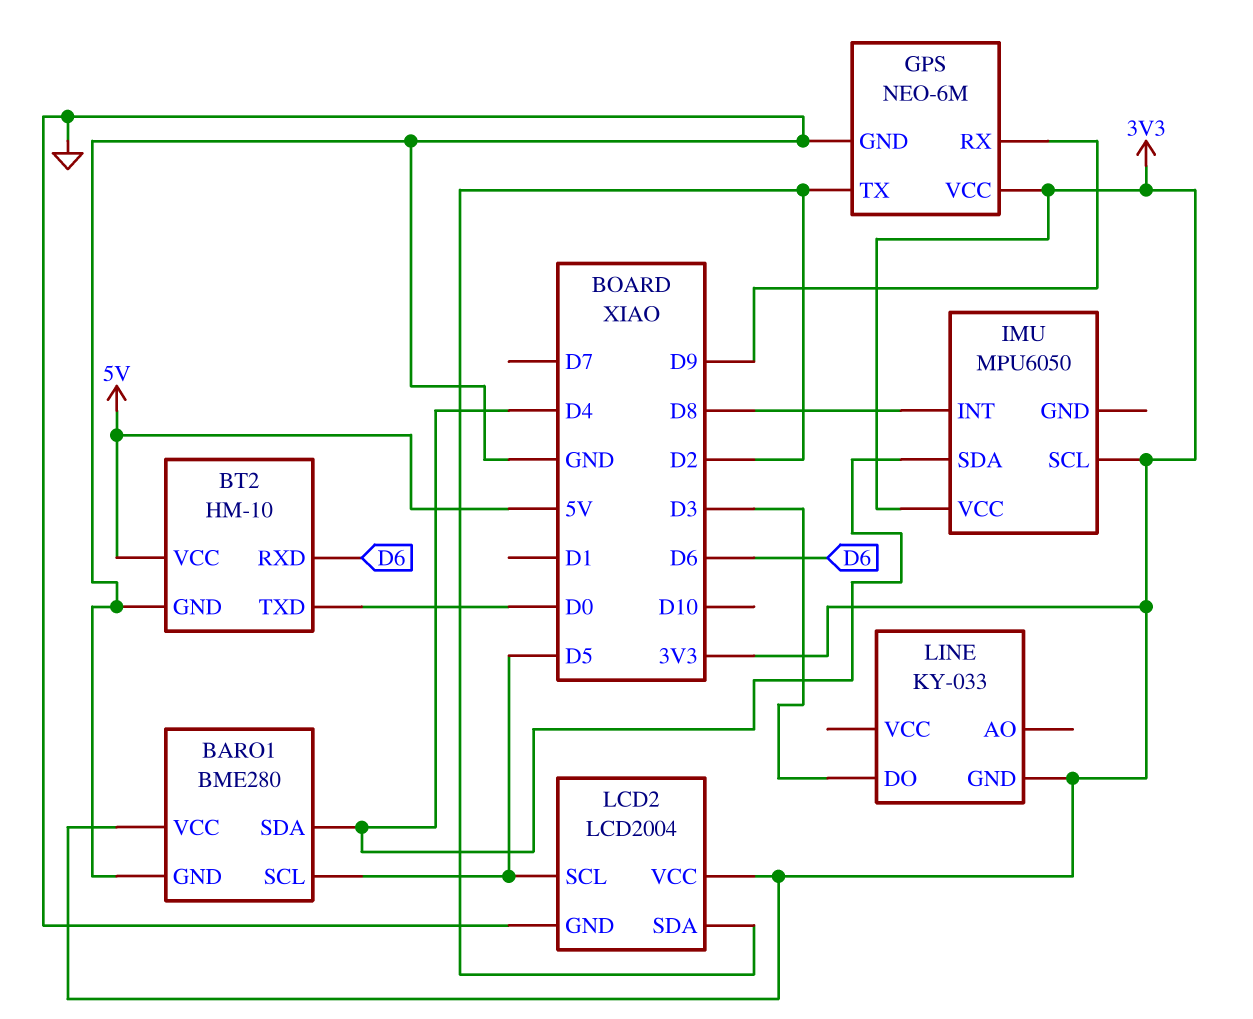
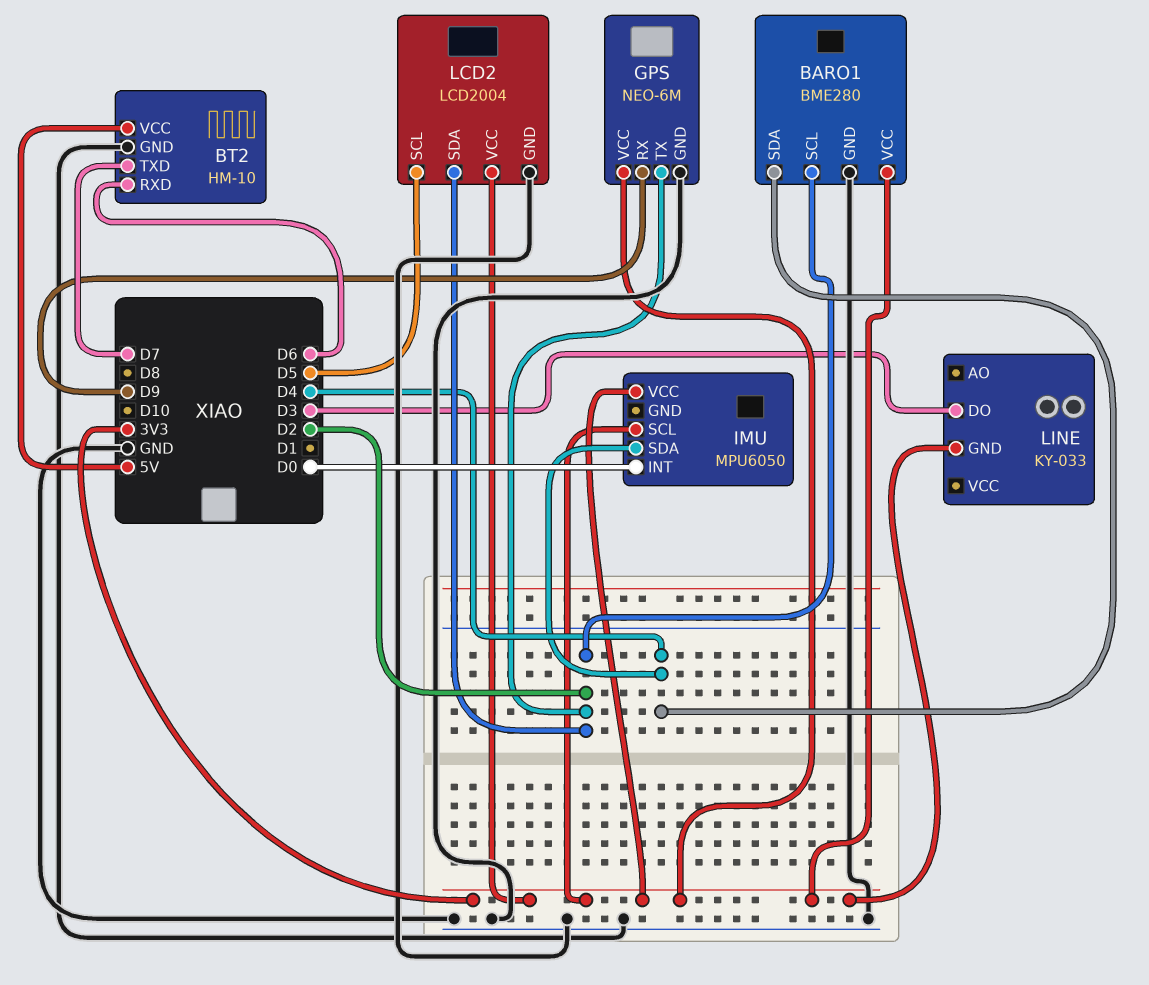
BARO1 pin SCL: D5 -> D2
BT2 pin TXD: D0 -> D7
IMU pin INT: D8 -> D0

